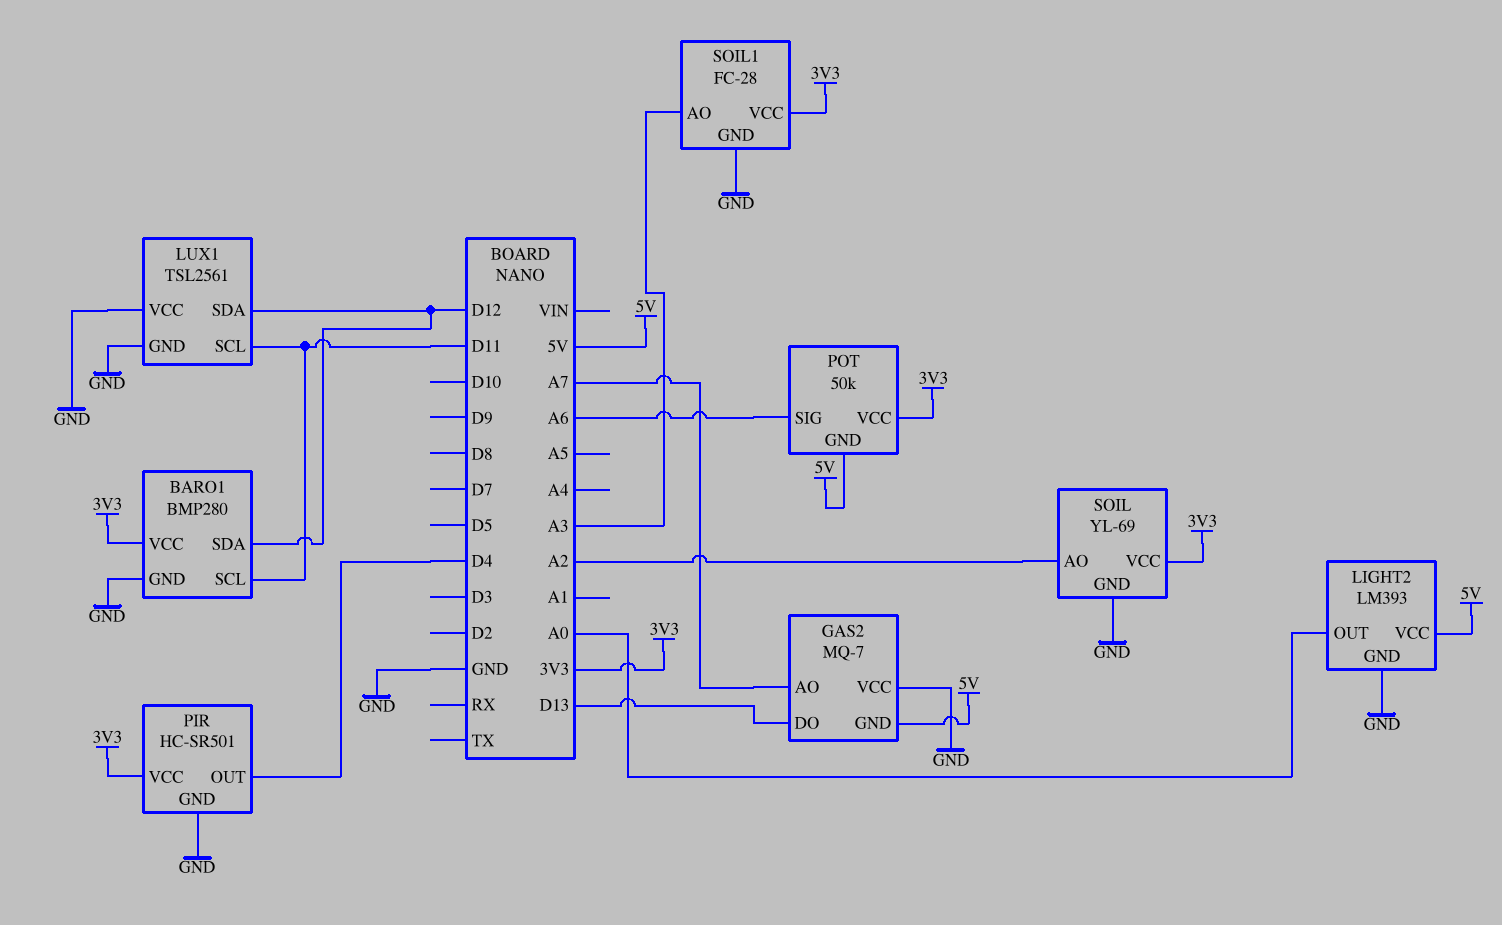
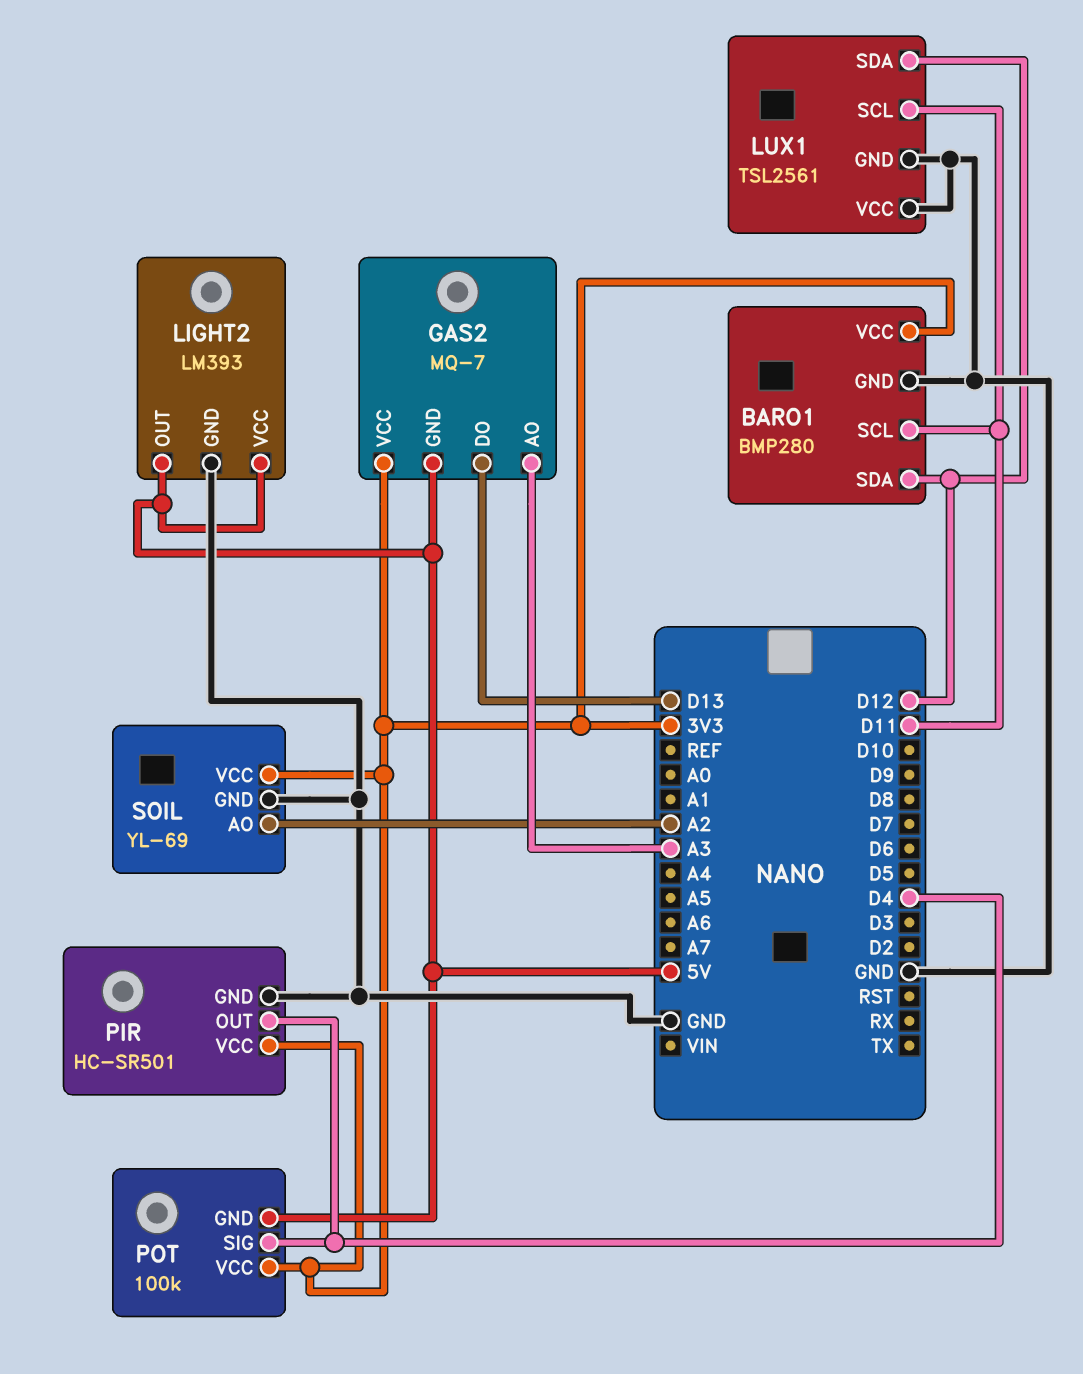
GAS2 pin AO: A7 -> A3
GAS2 pin VCC: GND -> 3V3
LIGHT2 pin OUT: A0 -> 5V
POT: 50k -> 100k
POT pin SIG: A6 -> D4
SOIL1: FC-28 -> none
SOIL1 pin AO: A3 -> none
SOIL1 pin GND: GND -> none
SOIL1 pin VCC: 3V3 -> none

